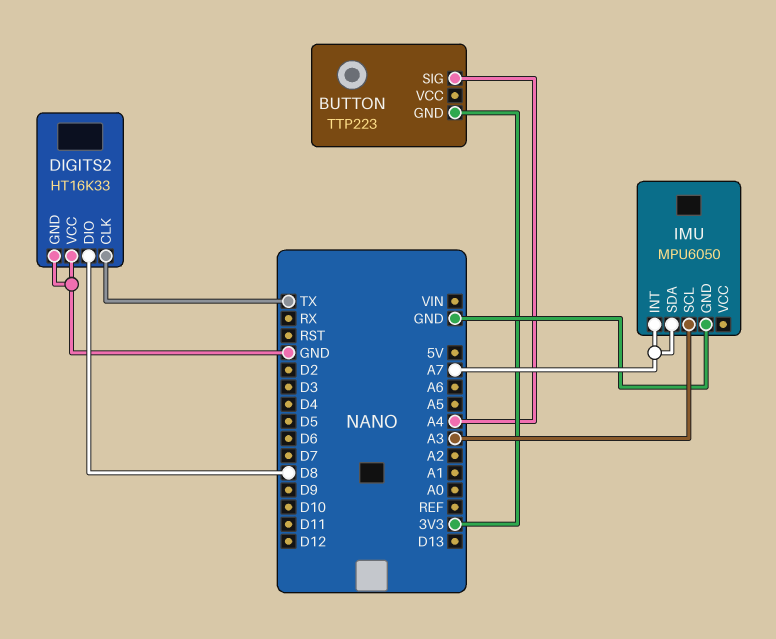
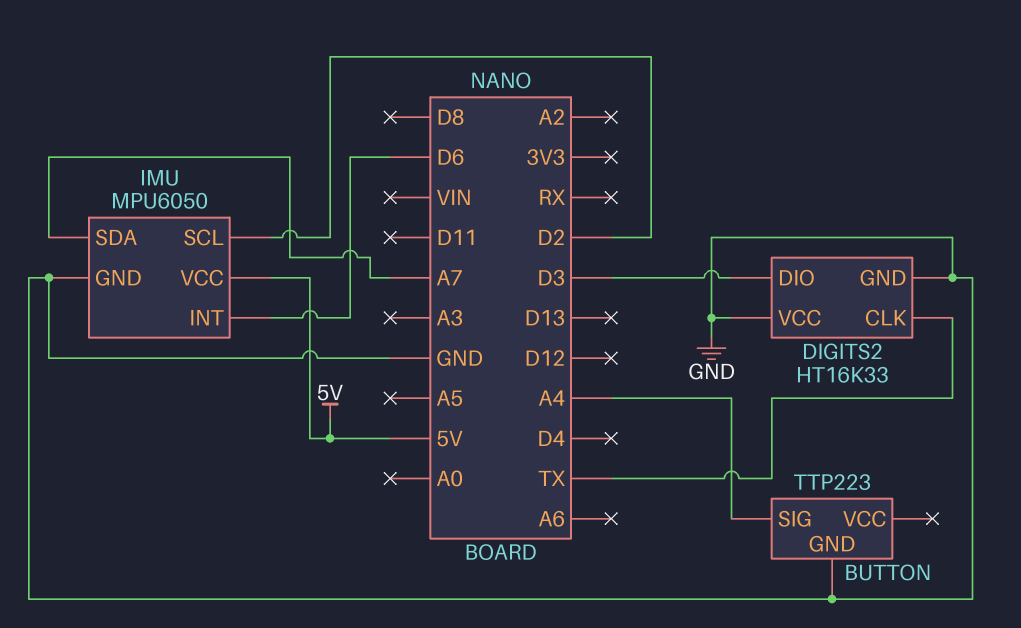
BUTTON pin GND: 3V3 -> GND
DIGITS2 pin DIO: D8 -> D3
IMU pin INT: A7 -> D6
IMU pin SCL: A3 -> D2
IMU pin VCC: none -> 5V

